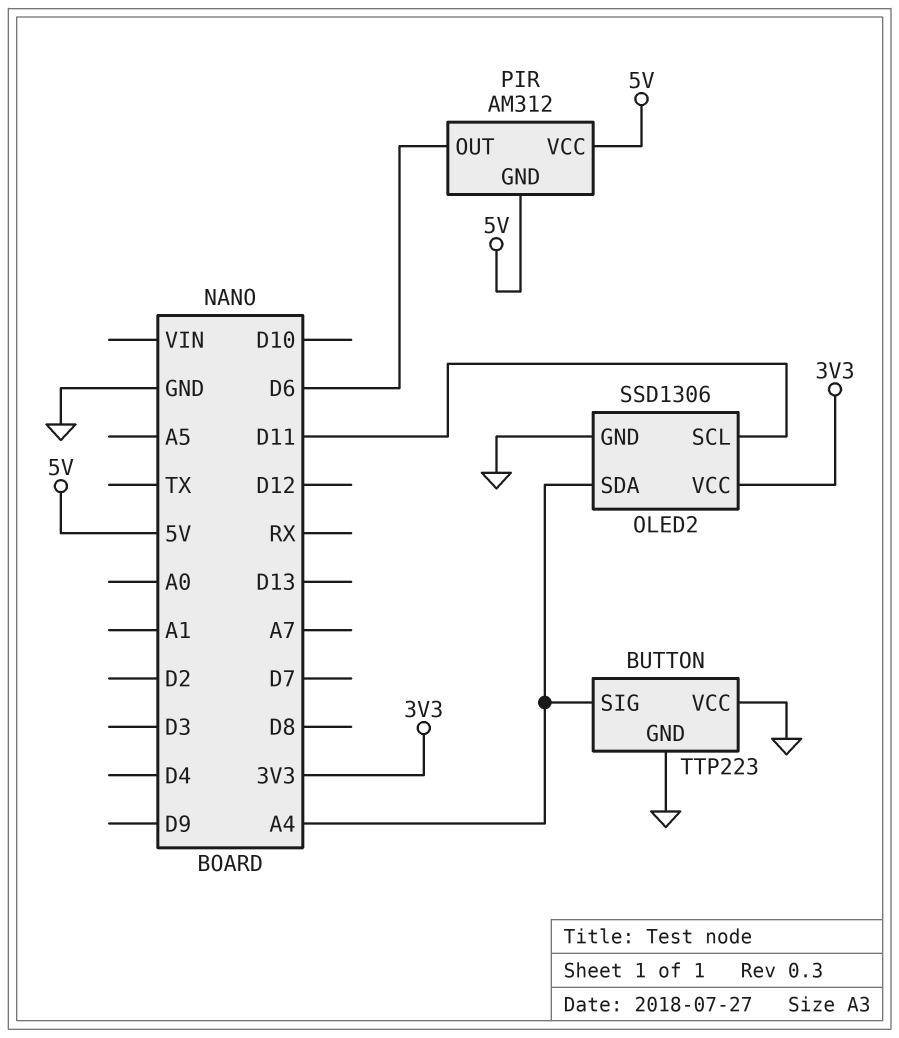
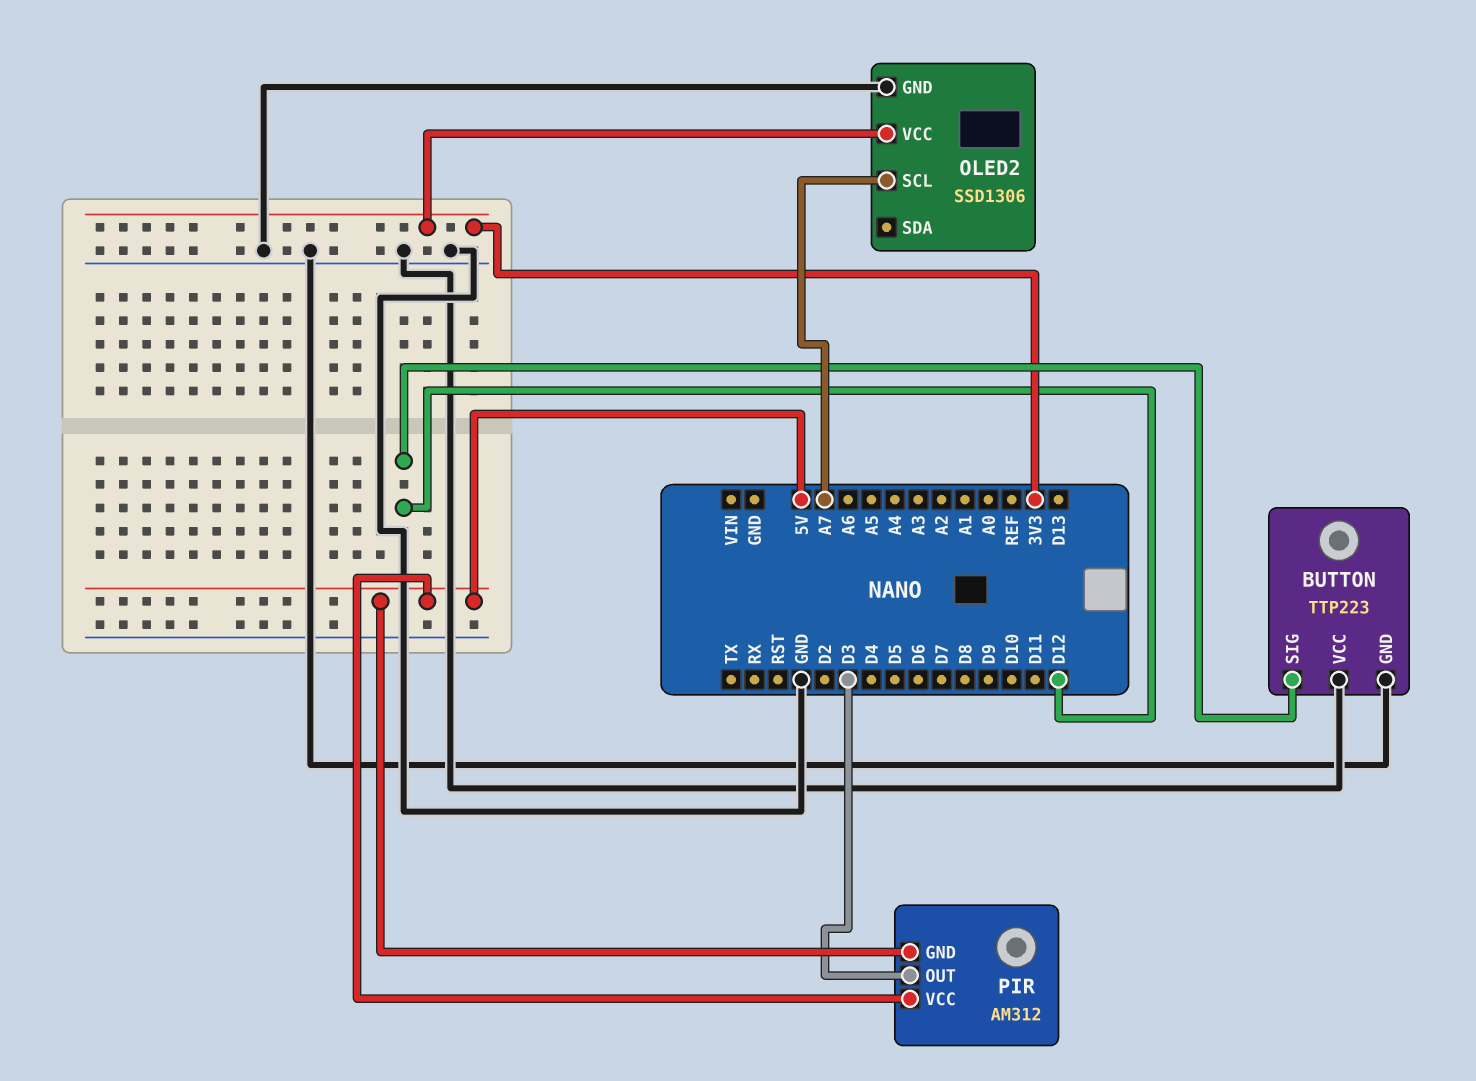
BUTTON pin SIG: A4 -> D12
OLED2 pin SCL: D11 -> A7
OLED2 pin SDA: A4 -> none
PIR pin OUT: D6 -> D3

